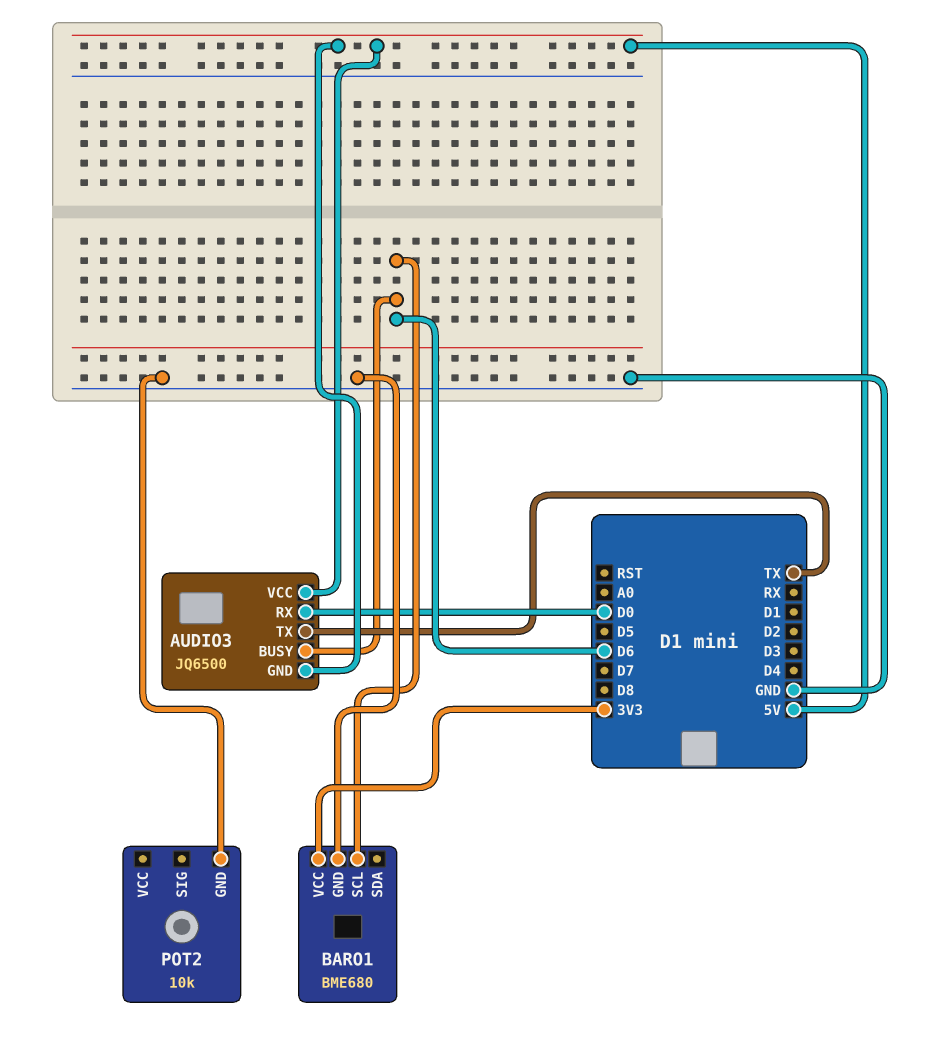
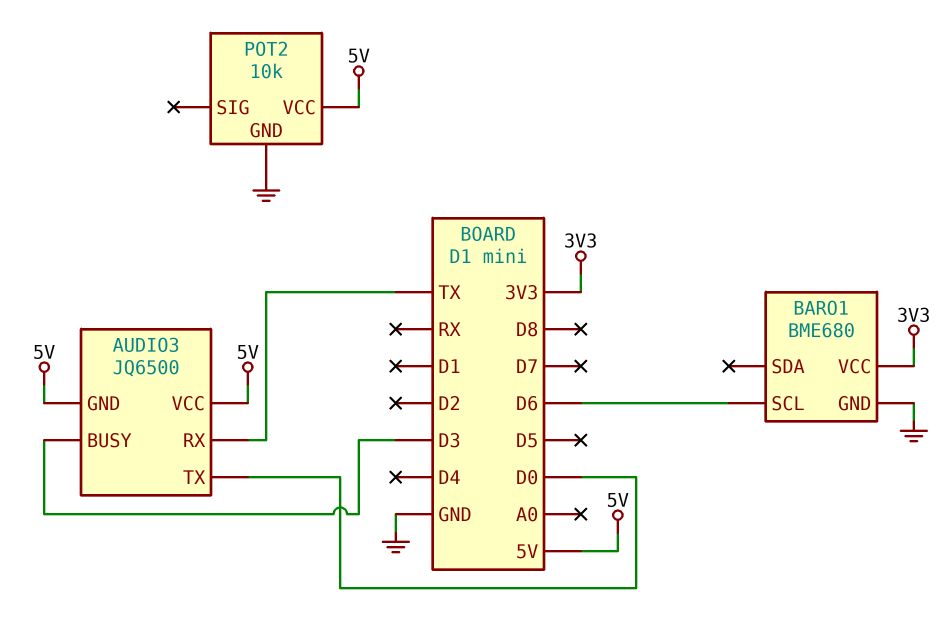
AUDIO3 pin BUSY: D6 -> D3
AUDIO3 pin RX: D0 -> TX
AUDIO3 pin TX: TX -> D0
POT2 pin VCC: none -> 5V

